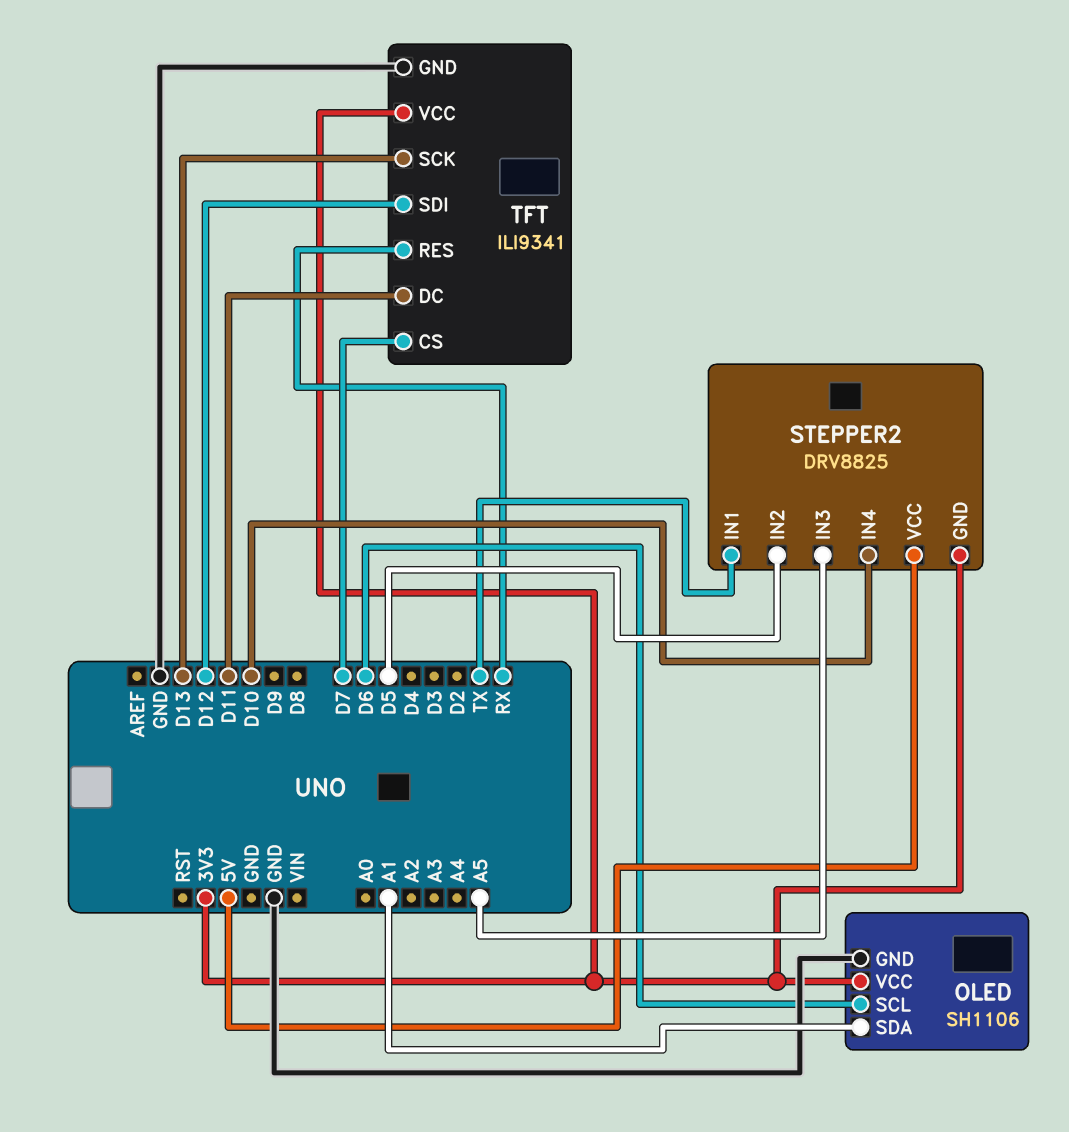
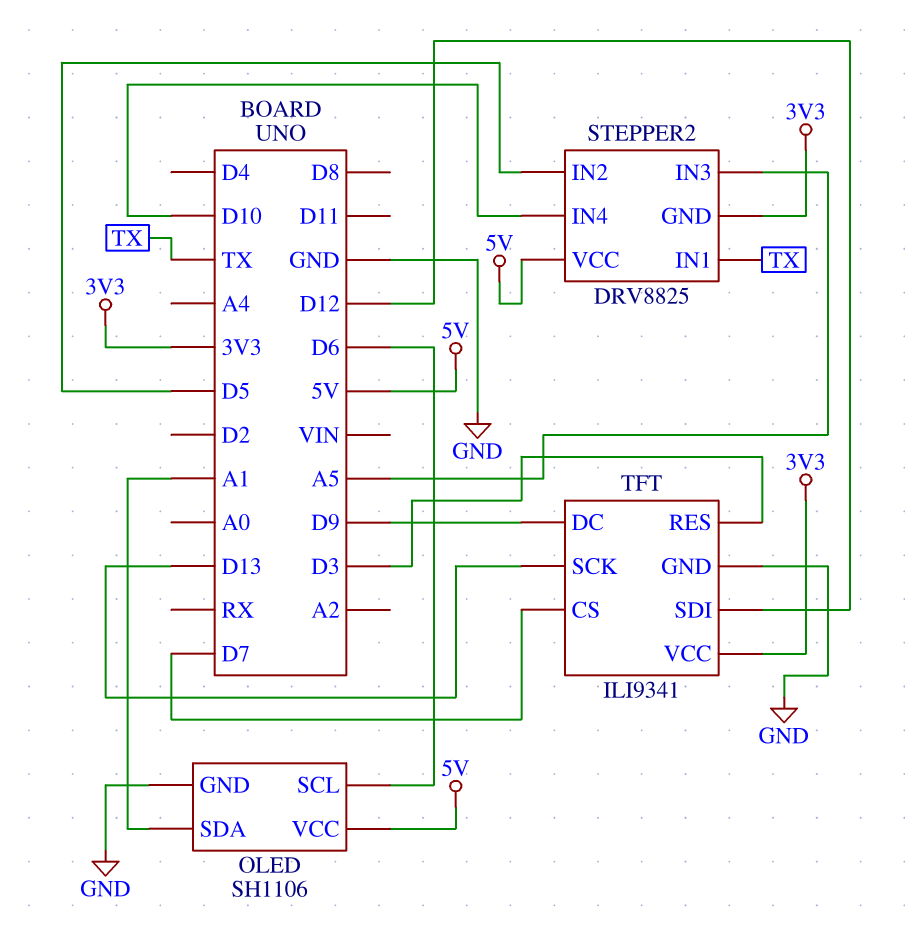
OLED pin VCC: 3V3 -> 5V
TFT pin DC: D11 -> D9
TFT pin RES: RX -> D3

